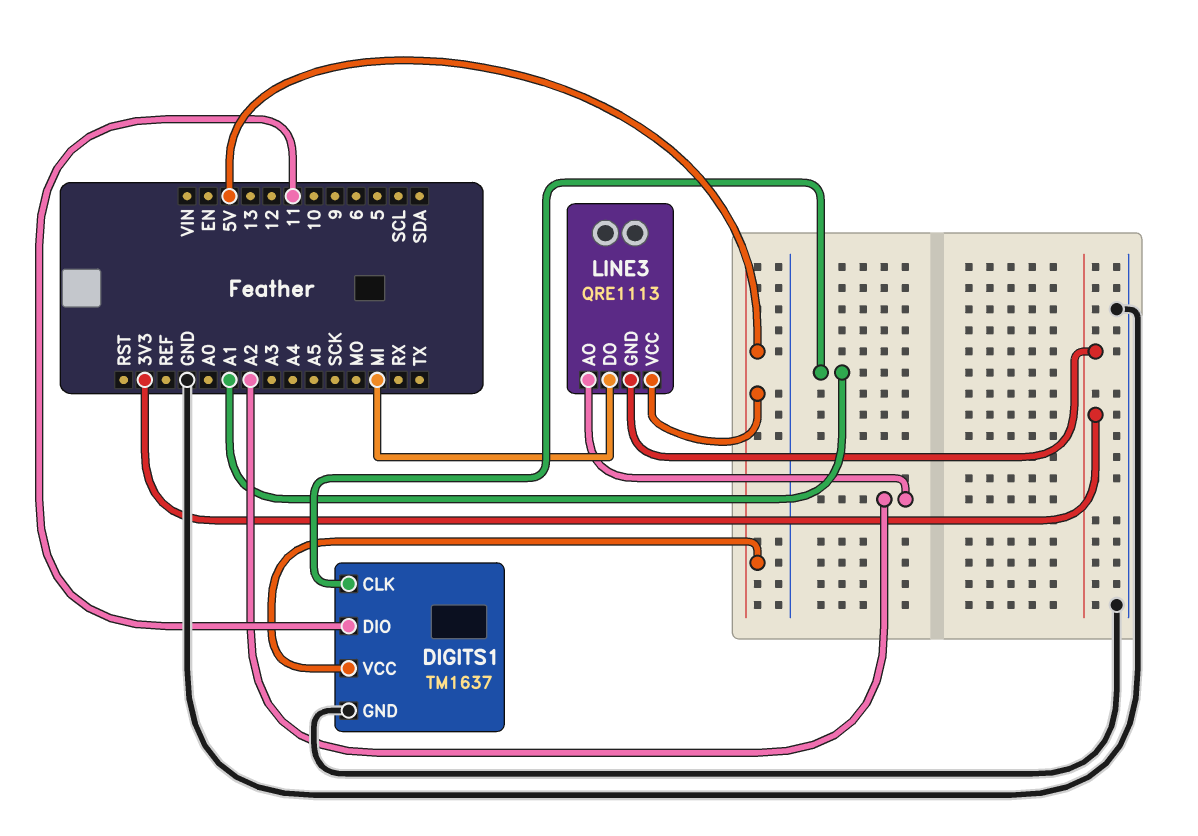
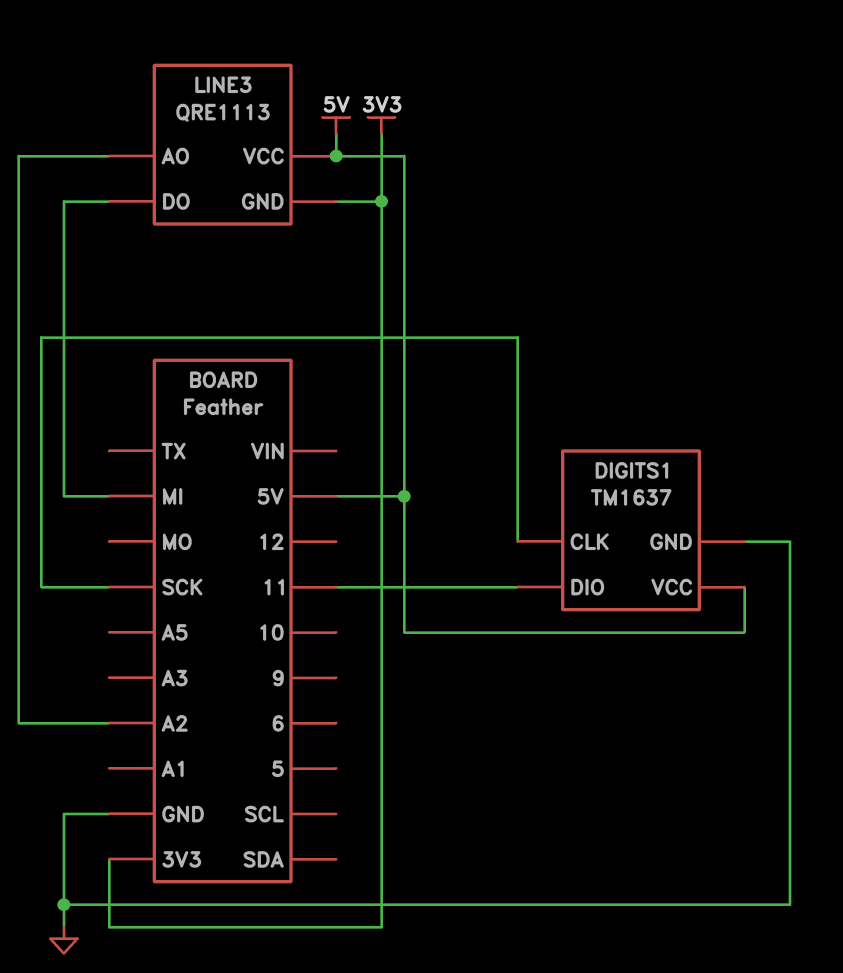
DIGITS1 pin CLK: A1 -> SCK

